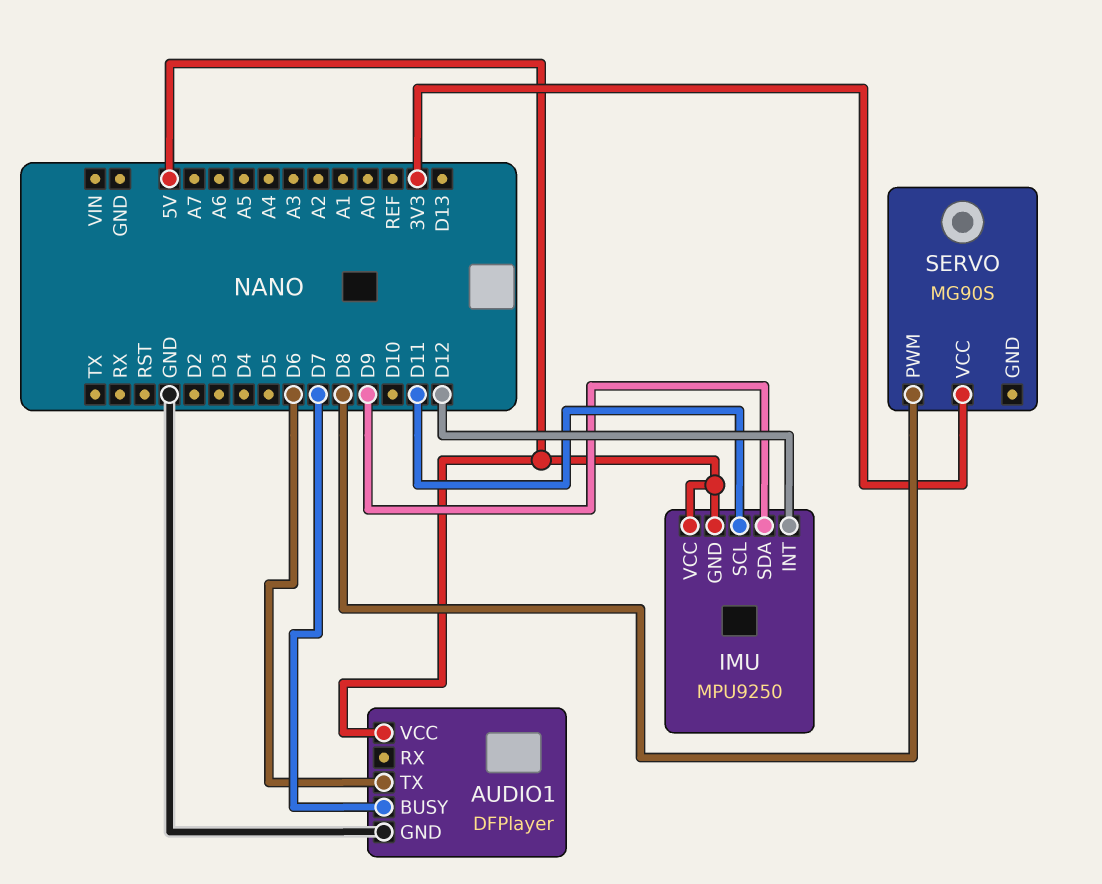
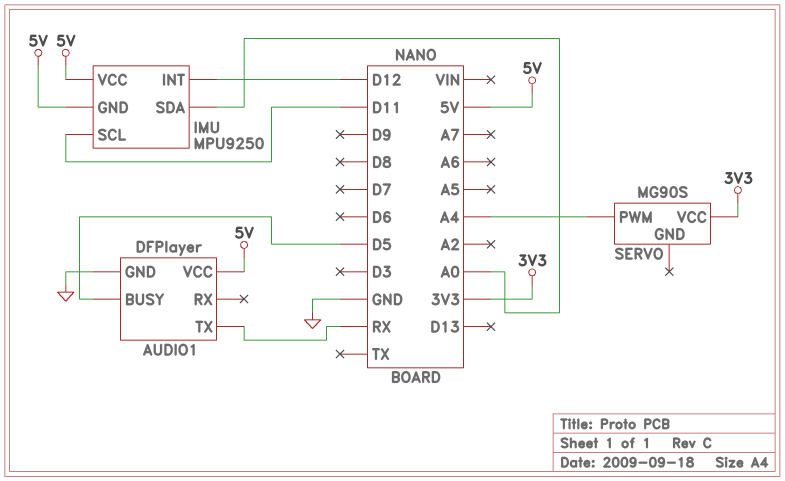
AUDIO1 pin BUSY: D7 -> D5
AUDIO1 pin TX: D6 -> RX
IMU pin SDA: D9 -> A0
SERVO pin PWM: D8 -> A4

